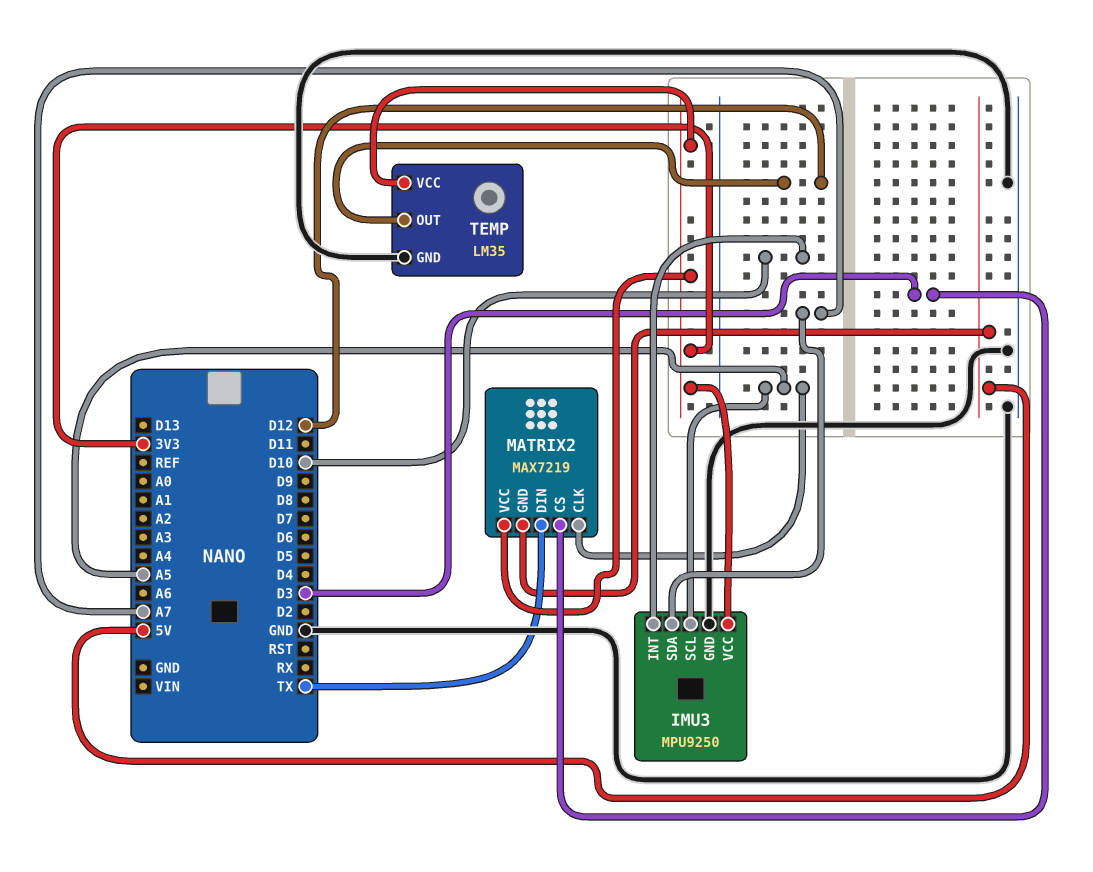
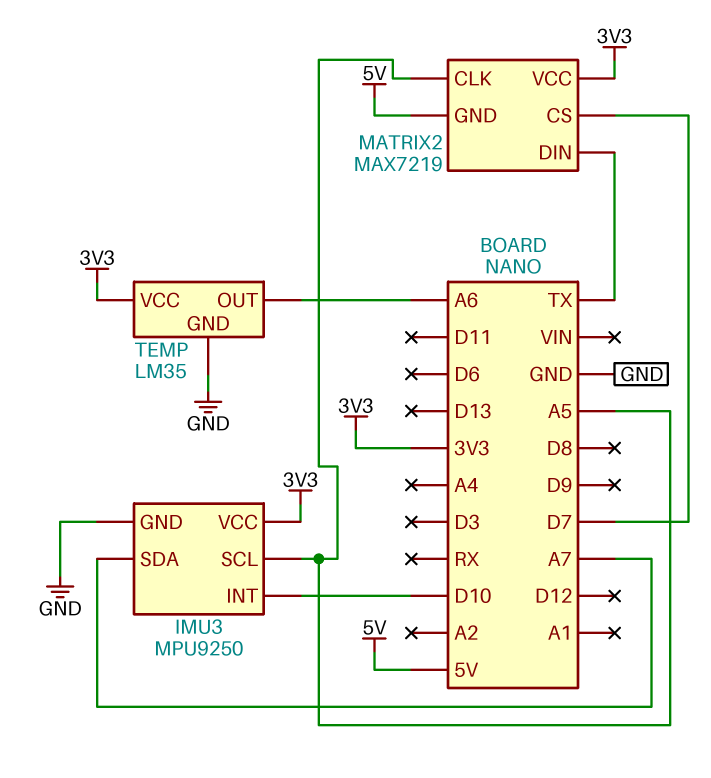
MATRIX2 pin CS: D3 -> D7
TEMP pin OUT: D12 -> A6

